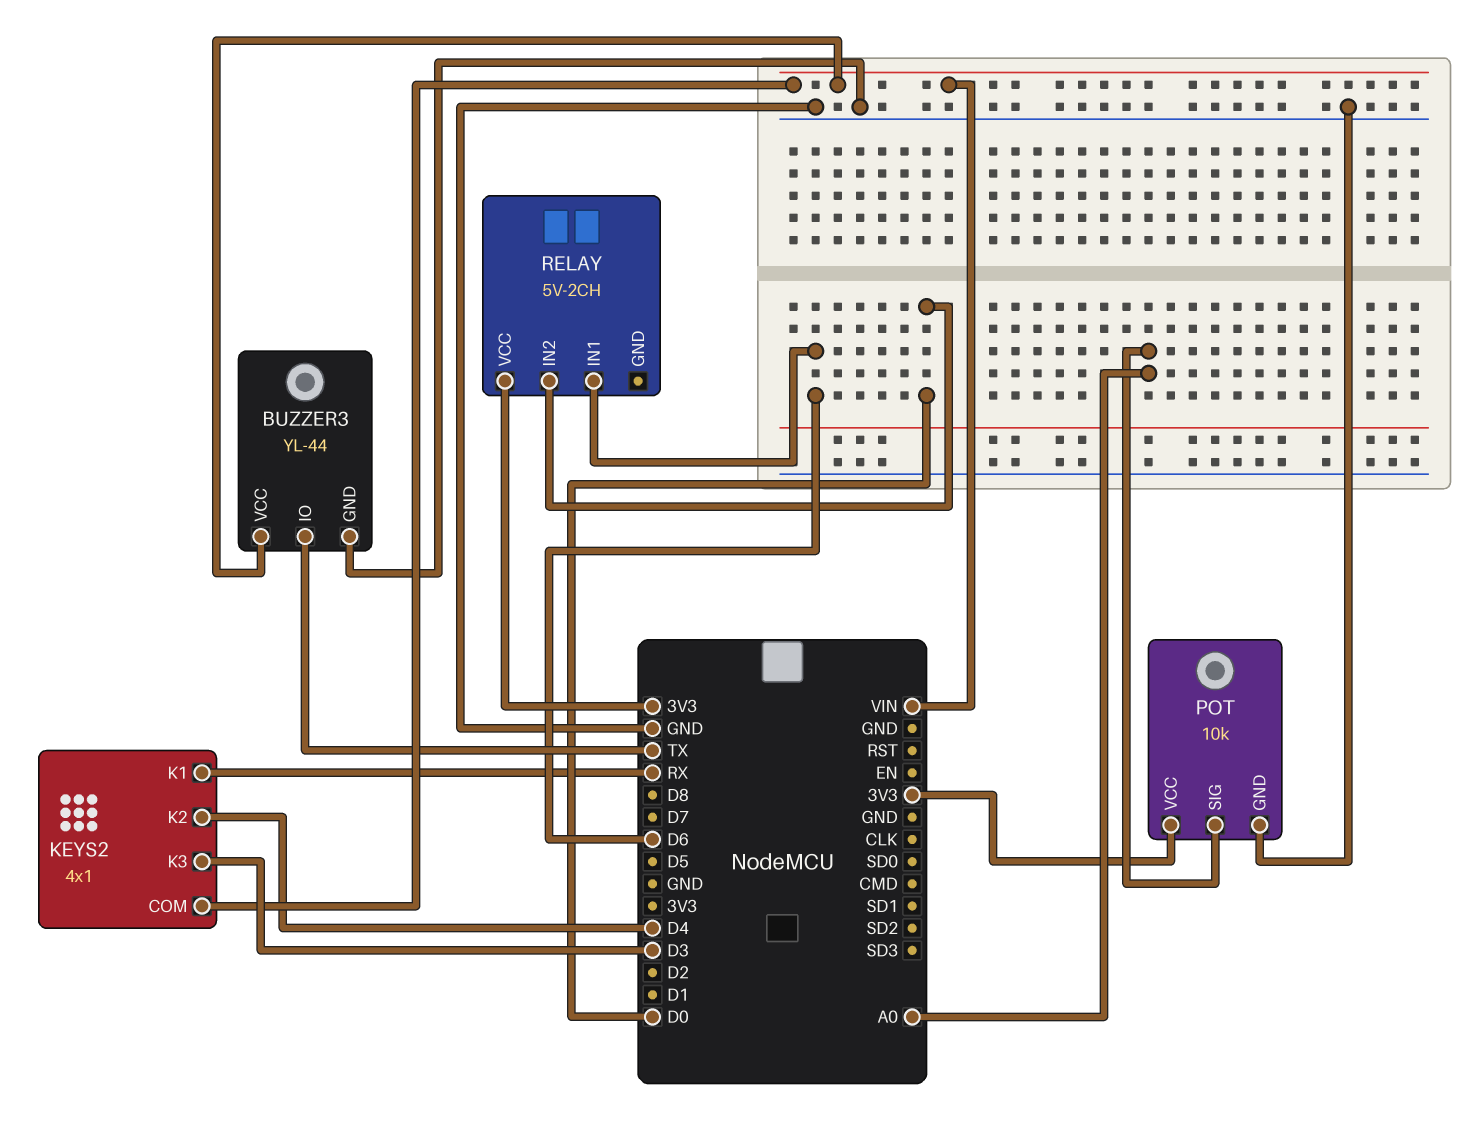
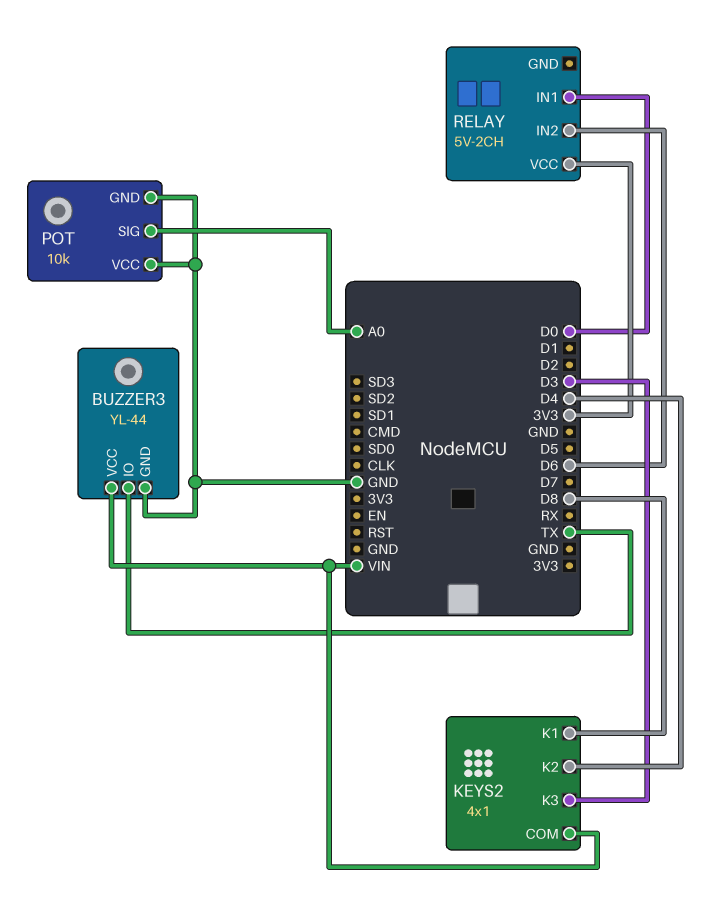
KEYS2 pin K1: RX -> D8
POT pin VCC: 3V3 -> GND
RELAY pin IN1: D6 -> D0
RELAY pin IN2: D0 -> D6

